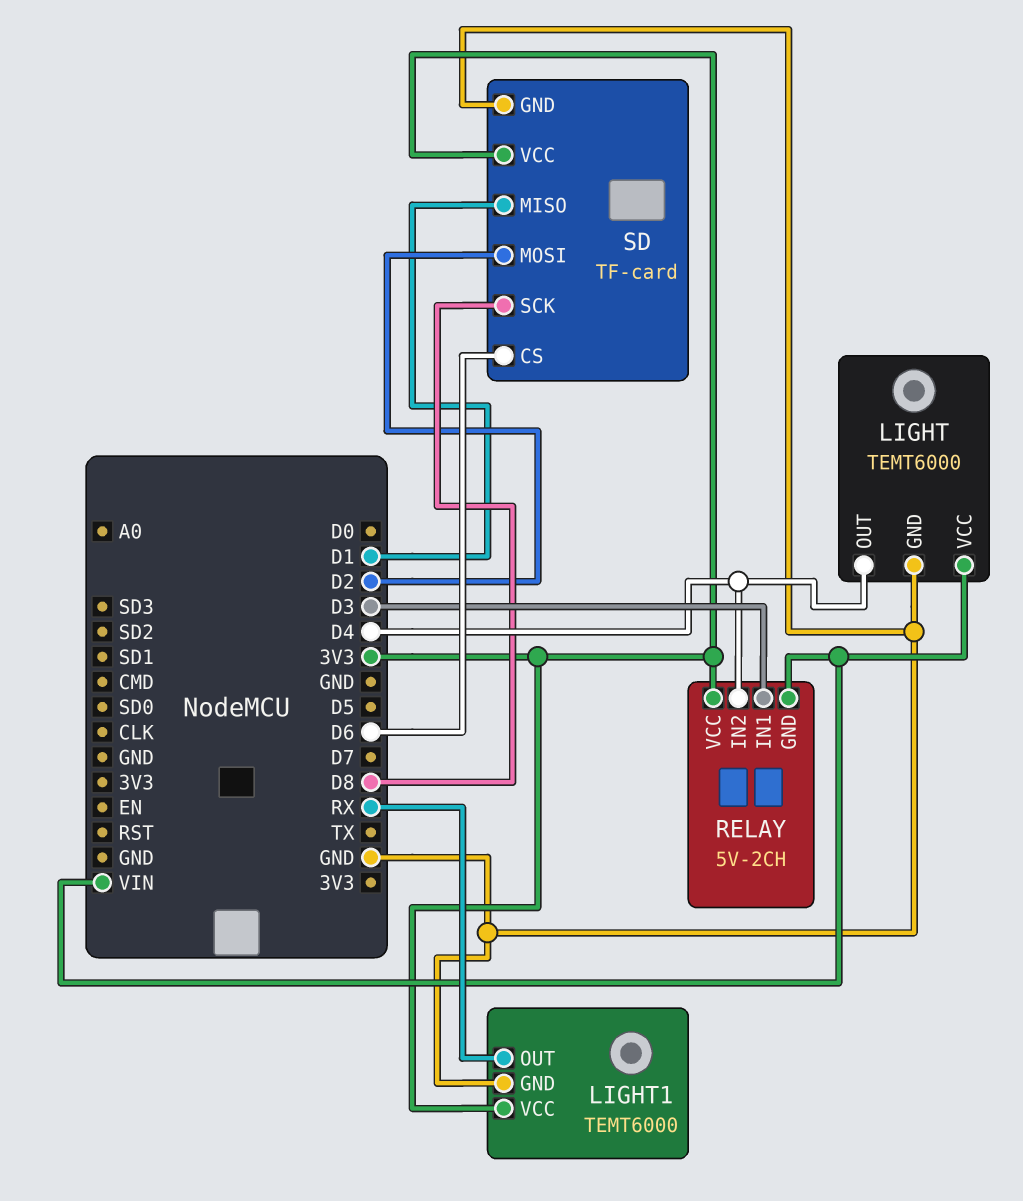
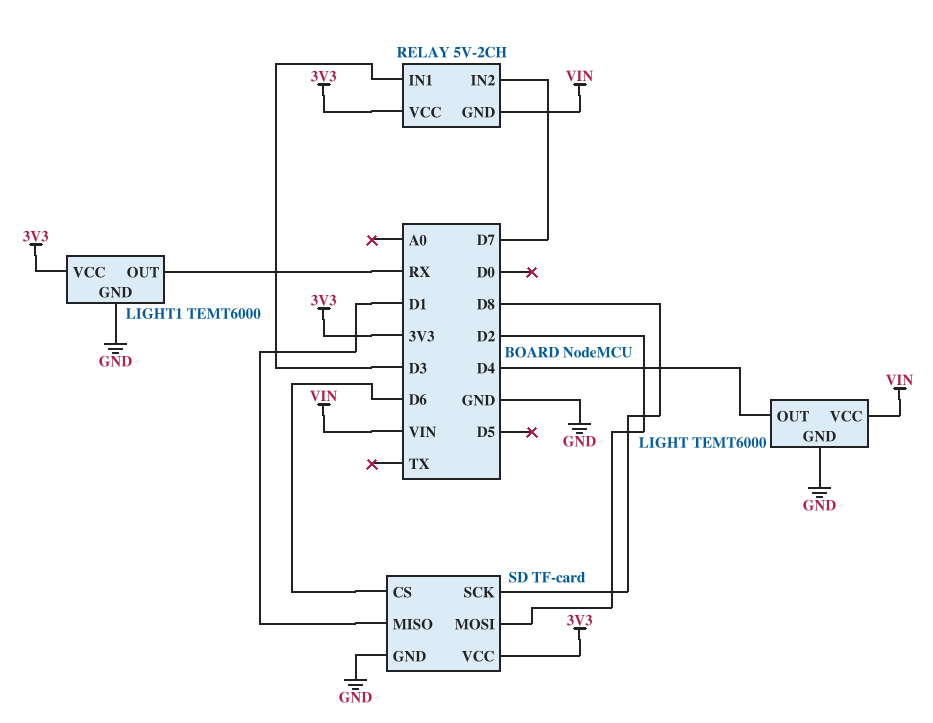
RELAY pin IN2: D4 -> D7

